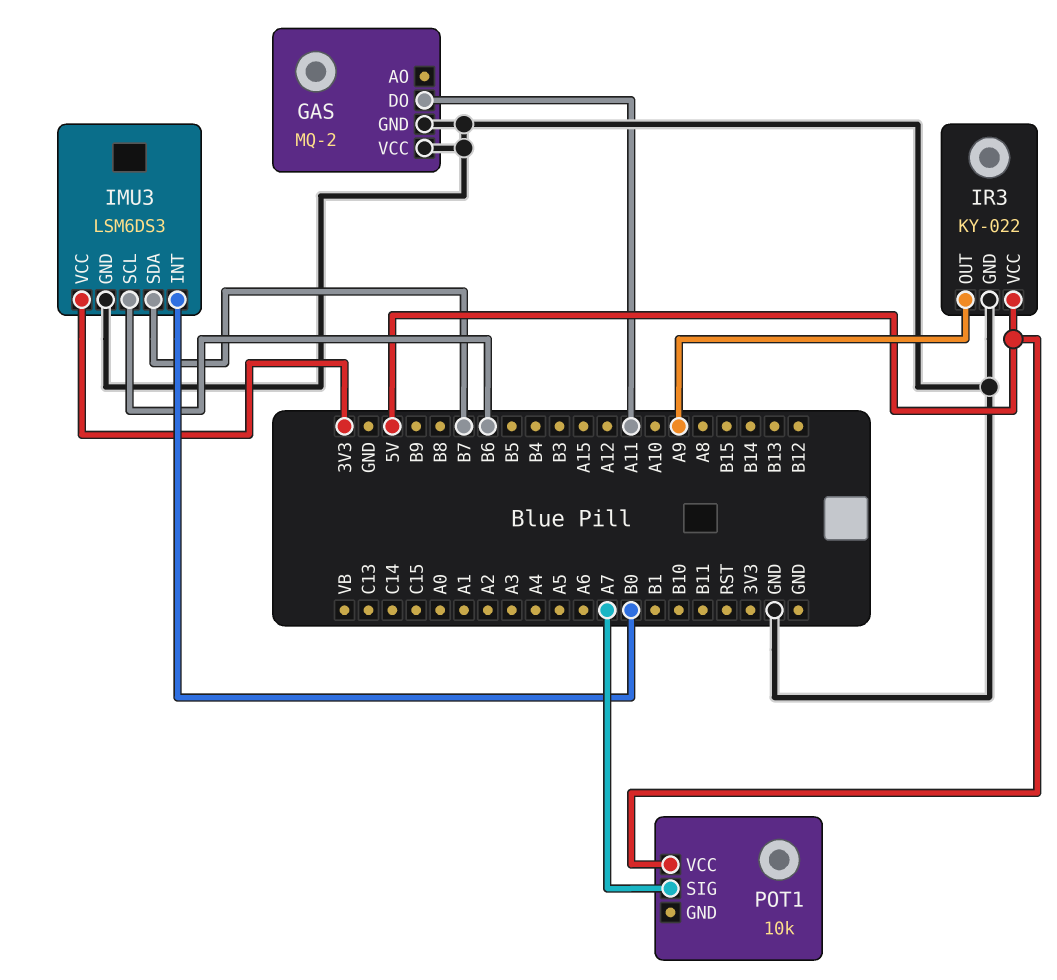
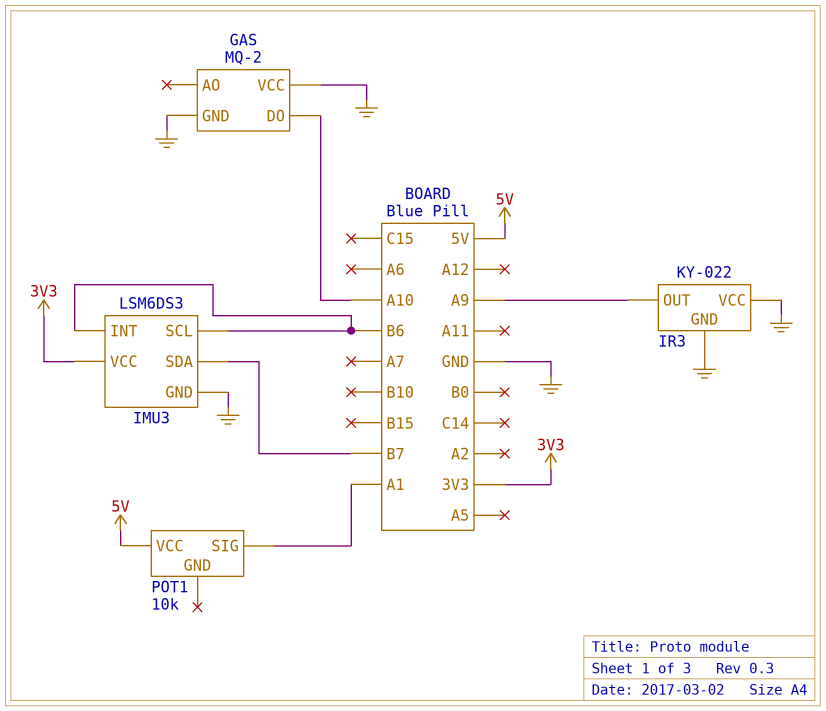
GAS pin DO: A11 -> A10
IMU3 pin INT: B0 -> B6
IR3 pin VCC: 5V -> GND
POT1 pin SIG: A7 -> A1

